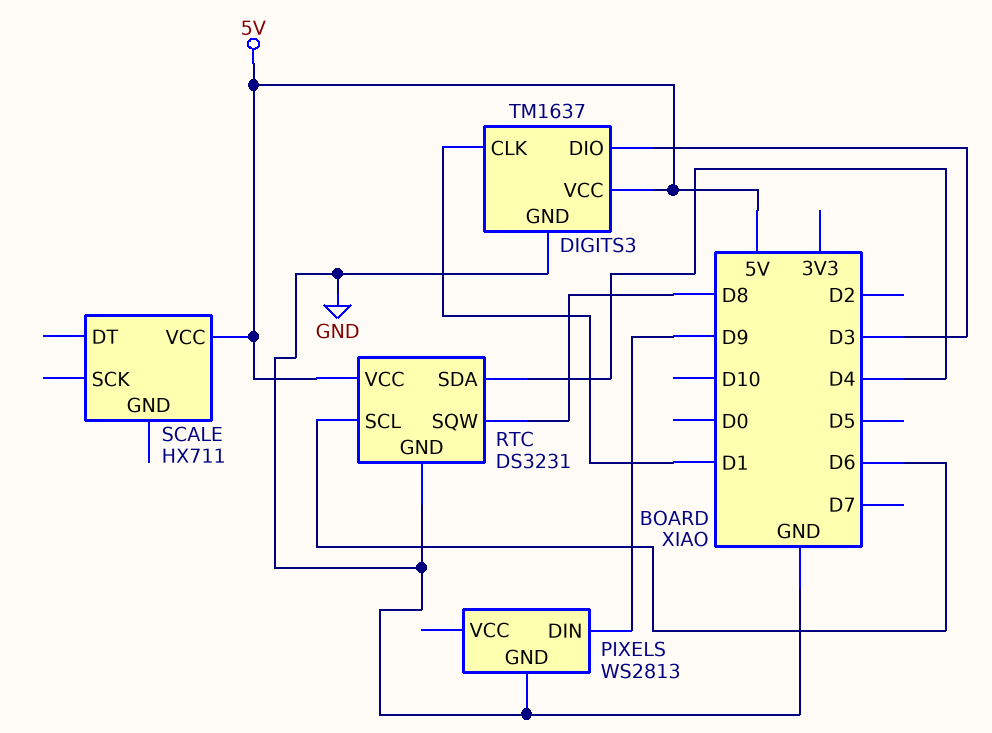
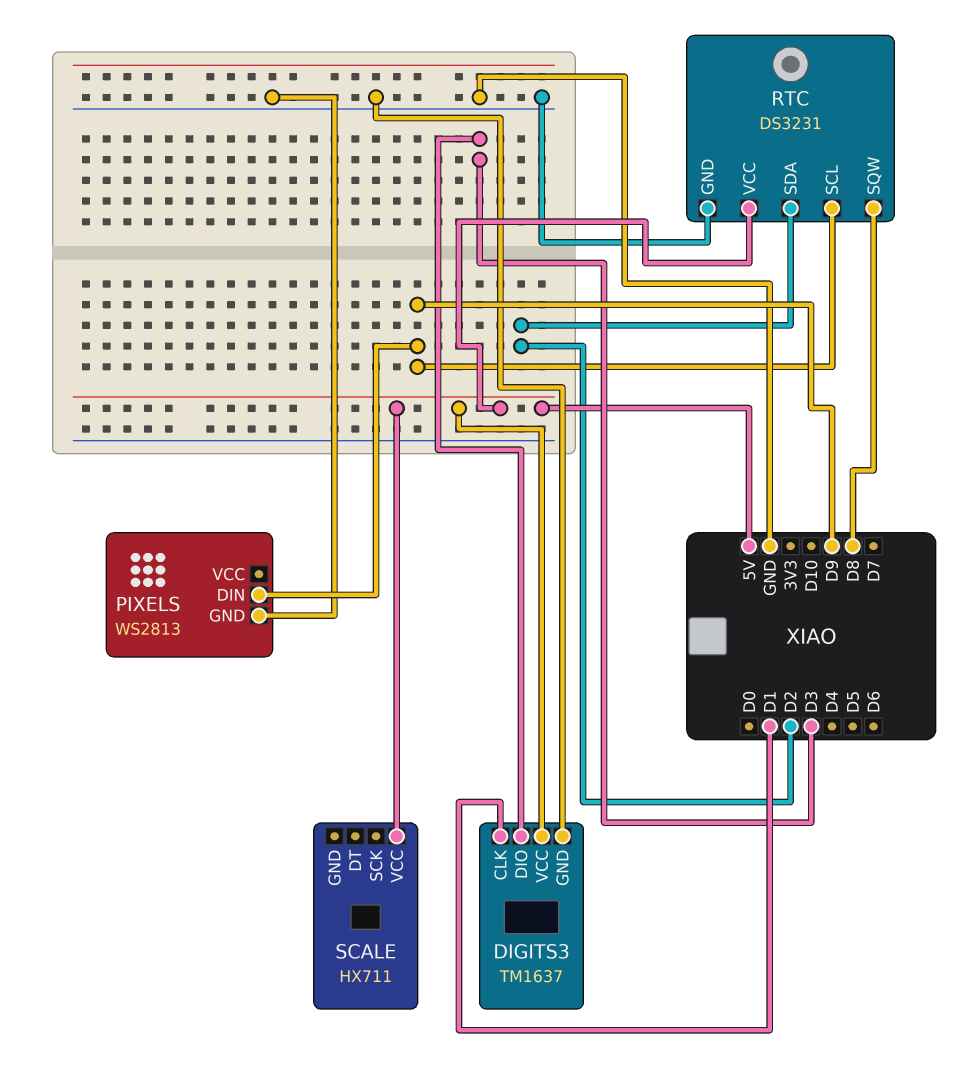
RTC pin SCL: D6 -> D9
RTC pin SDA: D4 -> D2

